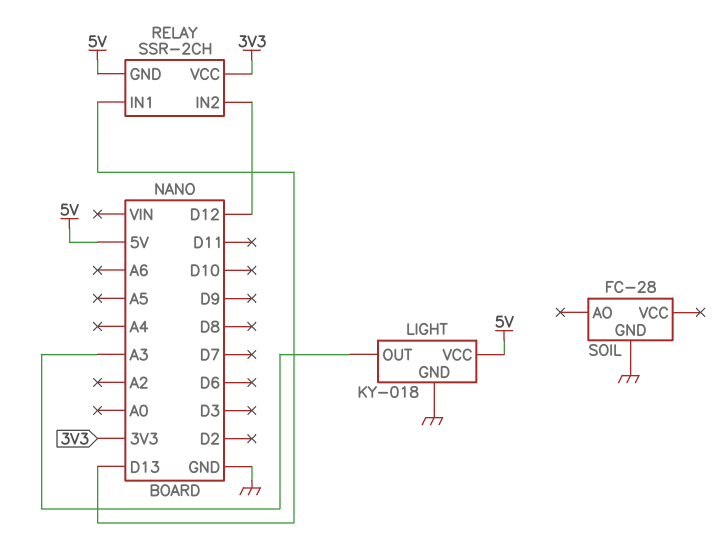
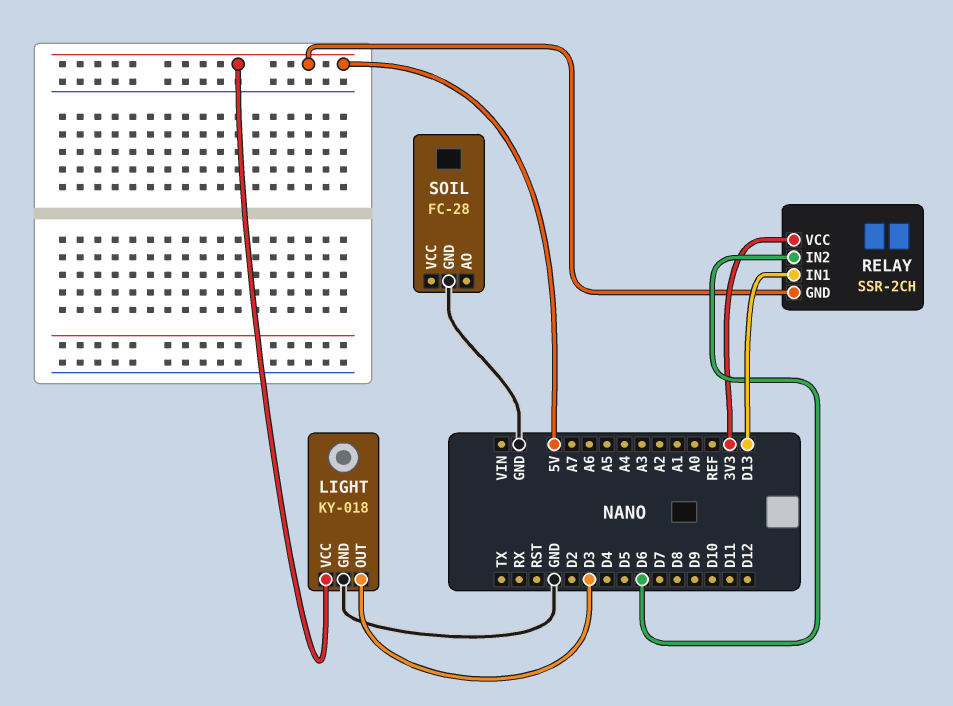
LIGHT pin OUT: A3 -> D3
RELAY pin IN2: D12 -> D6

